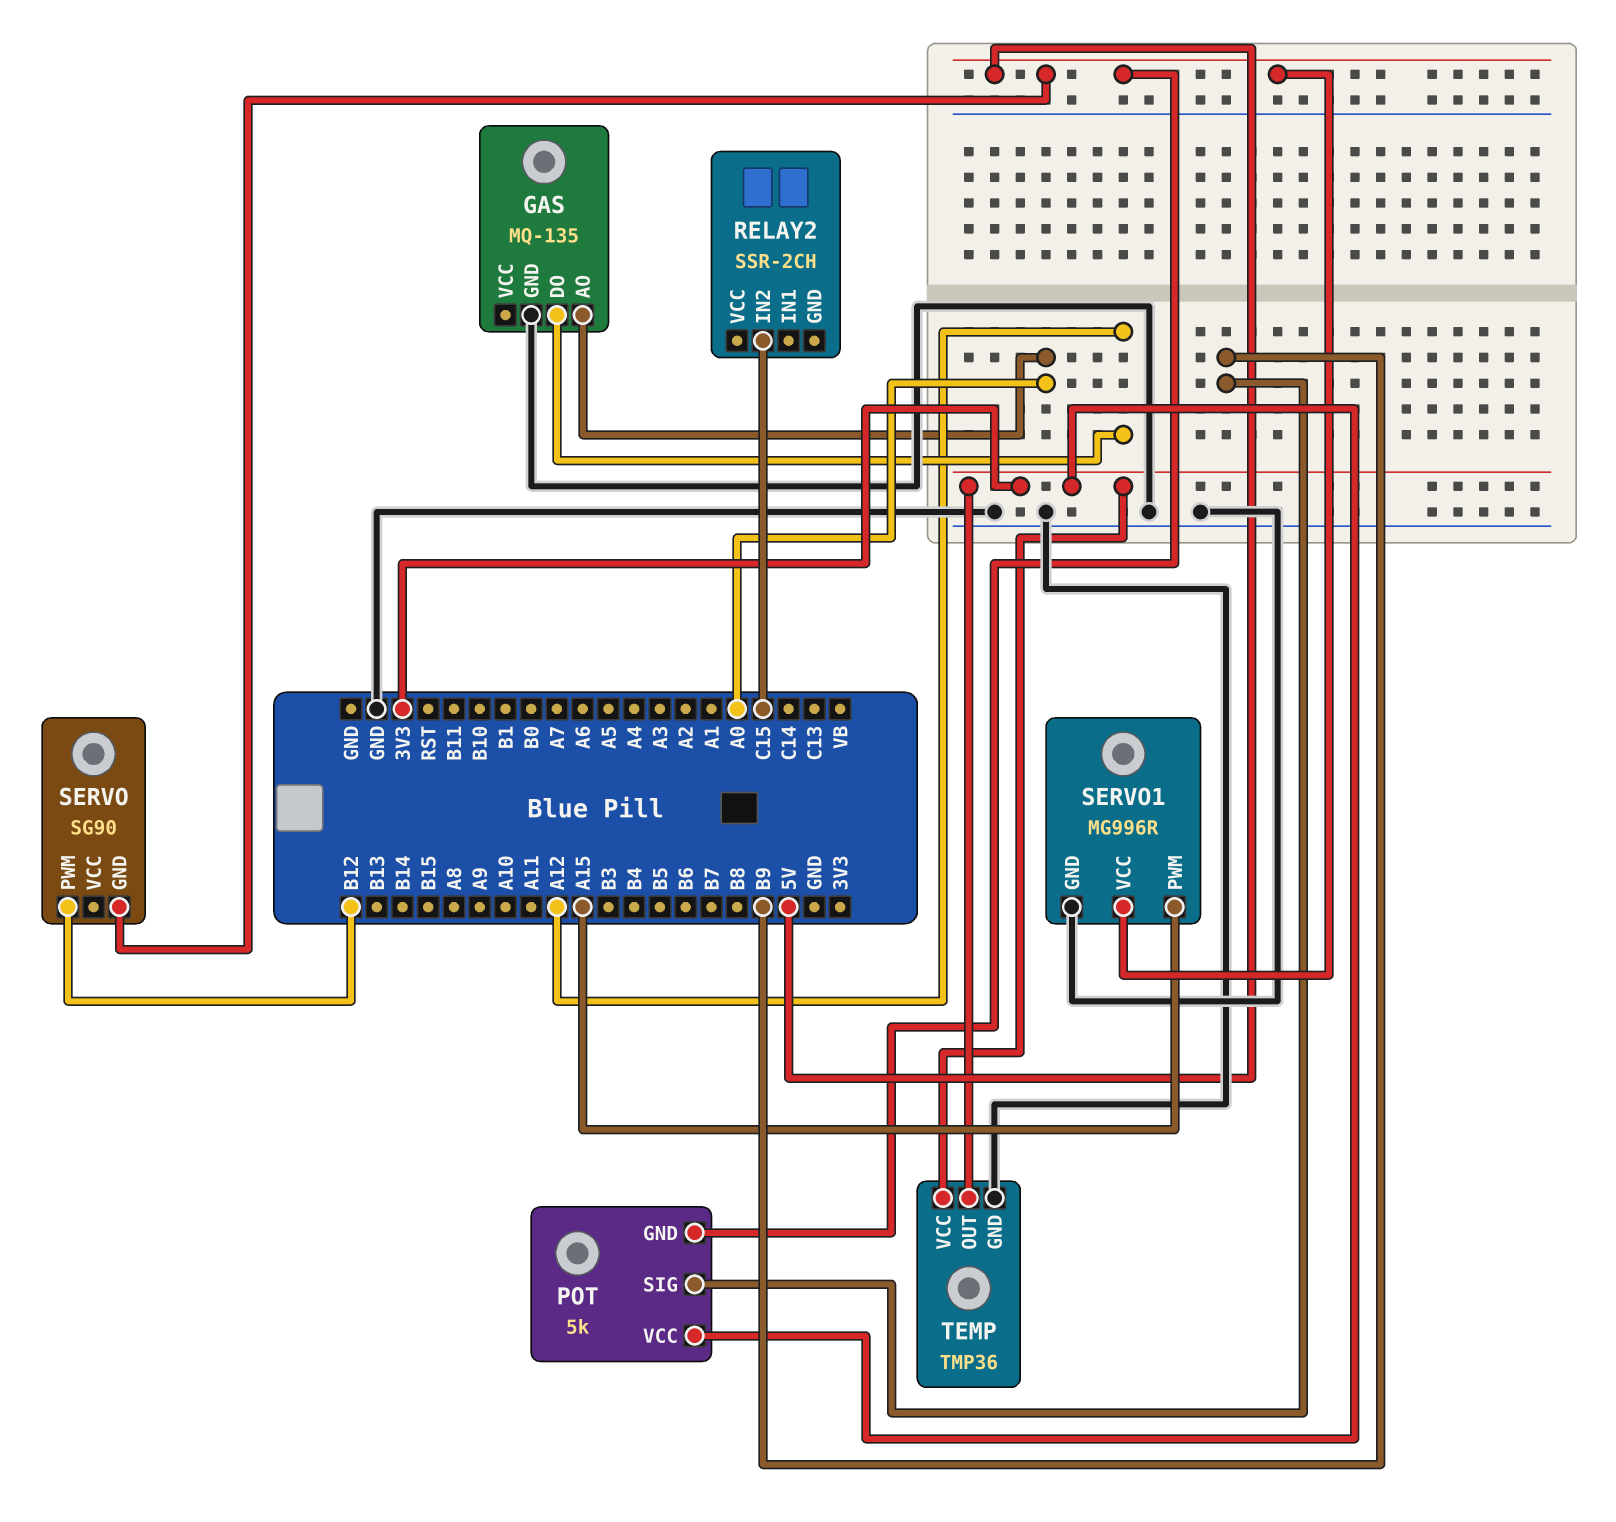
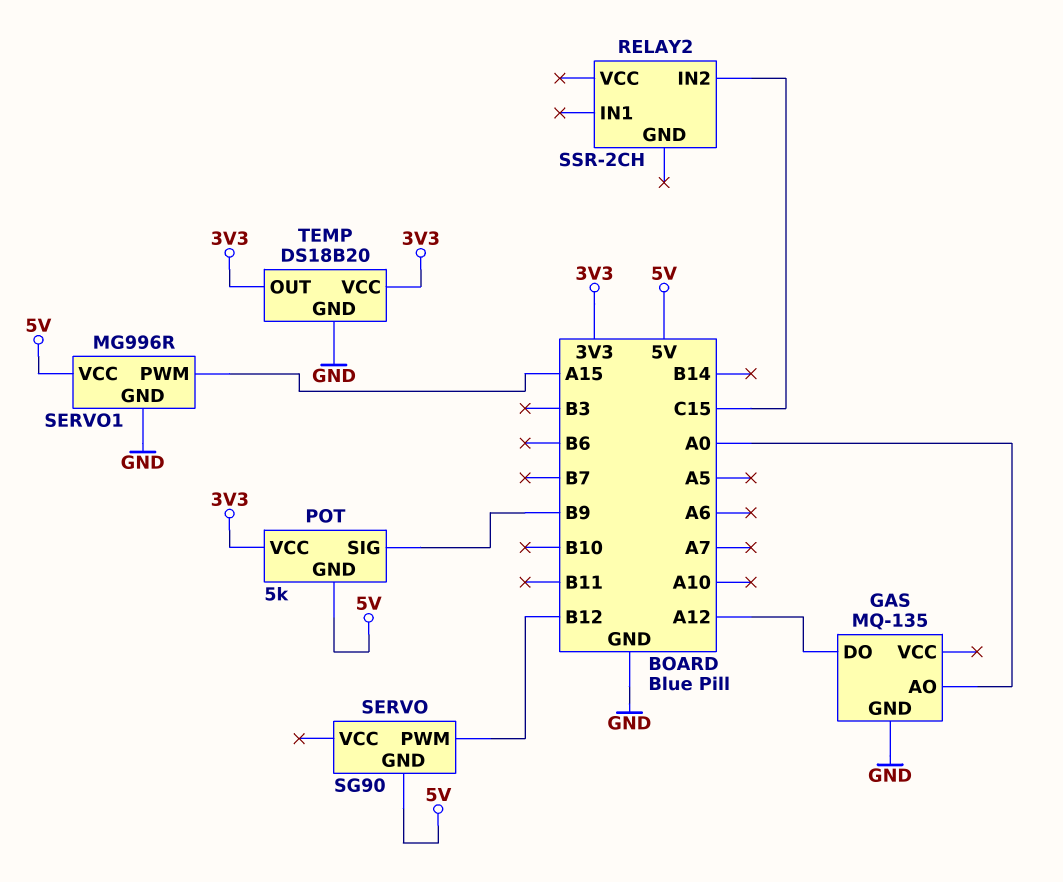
TEMP: TMP36 -> DS18B20

